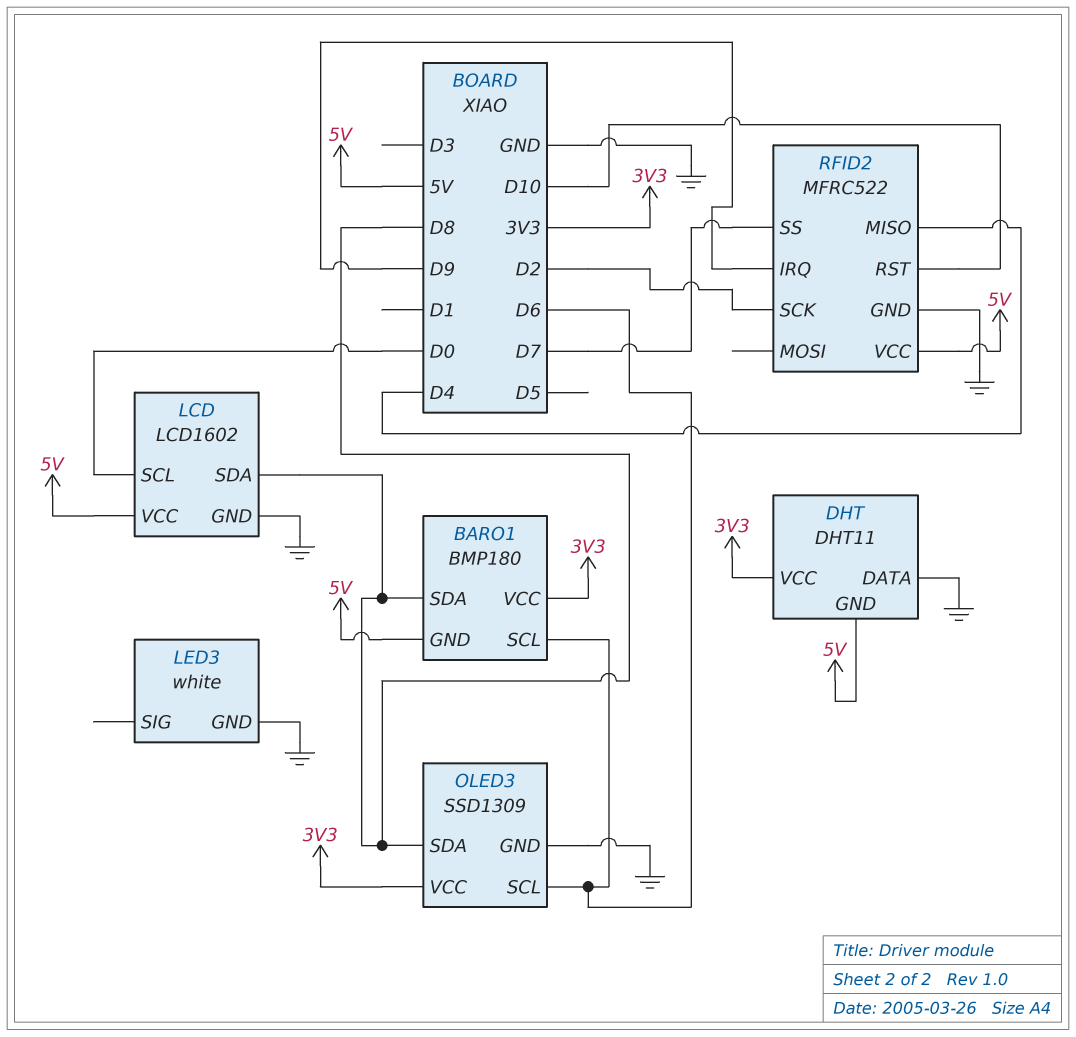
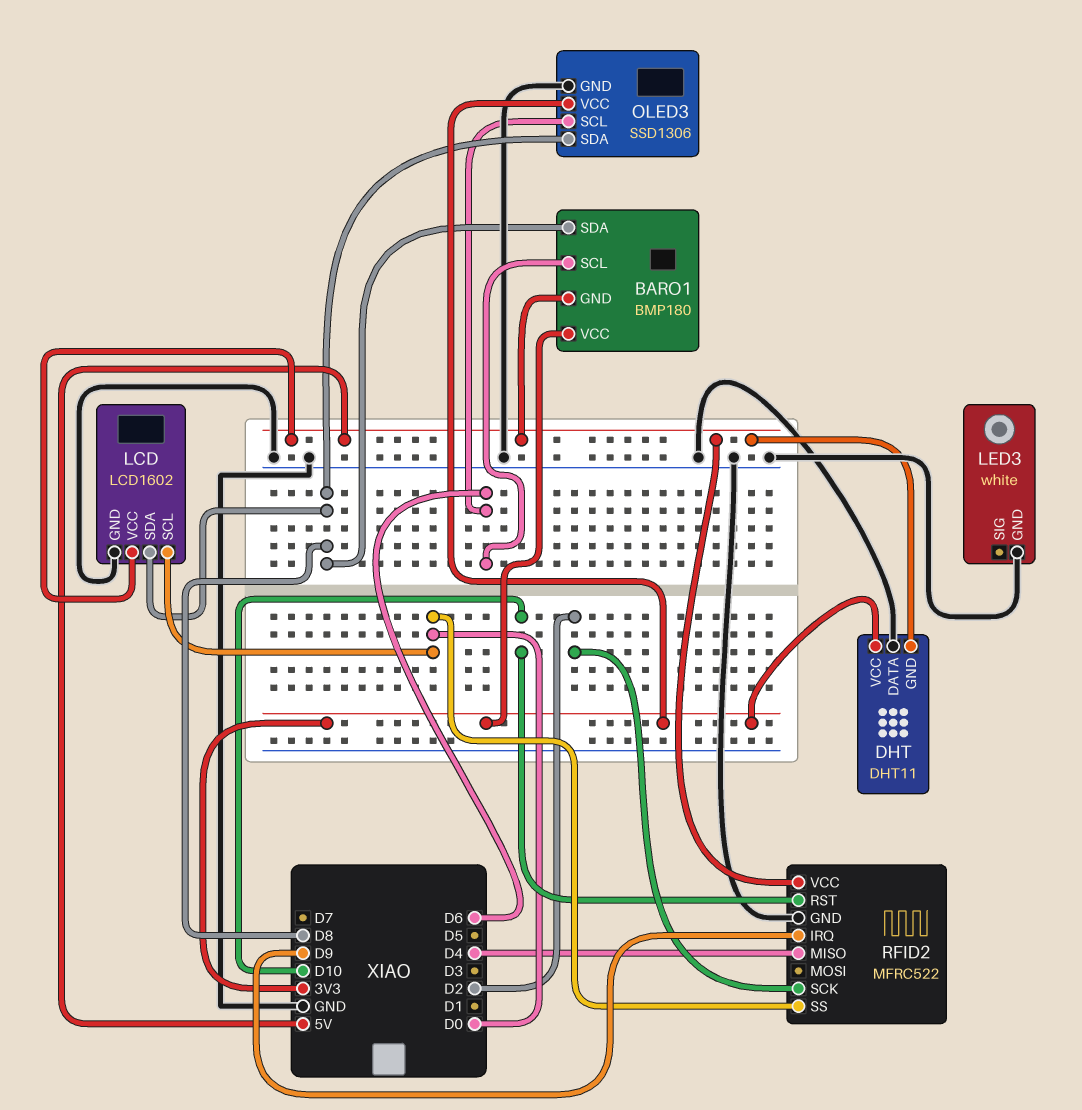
OLED3: SSD1309 -> SSD1306
RFID2 pin SS: D7 -> D0

